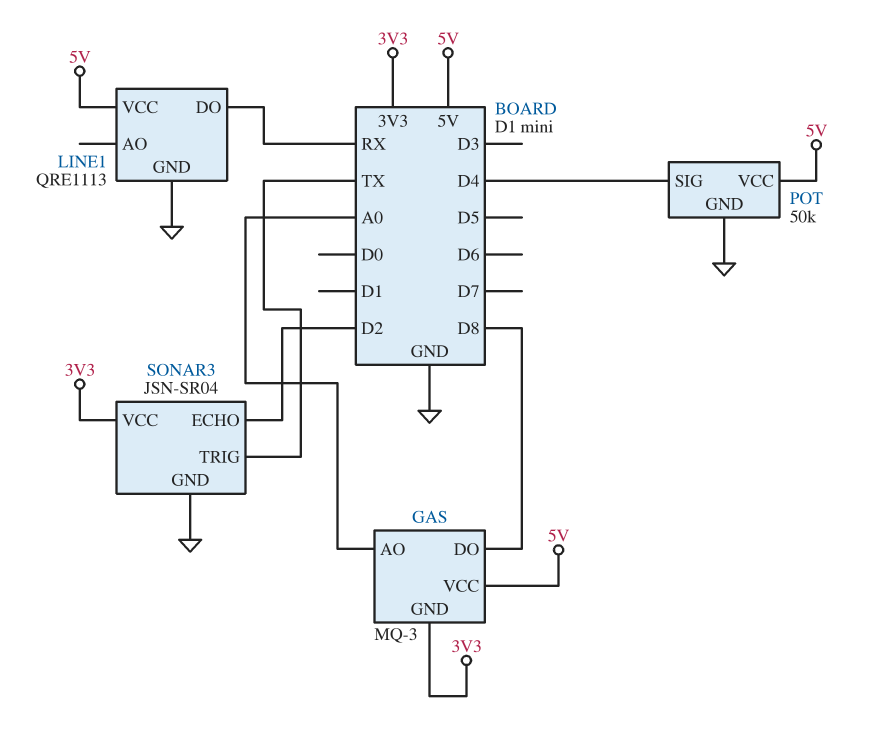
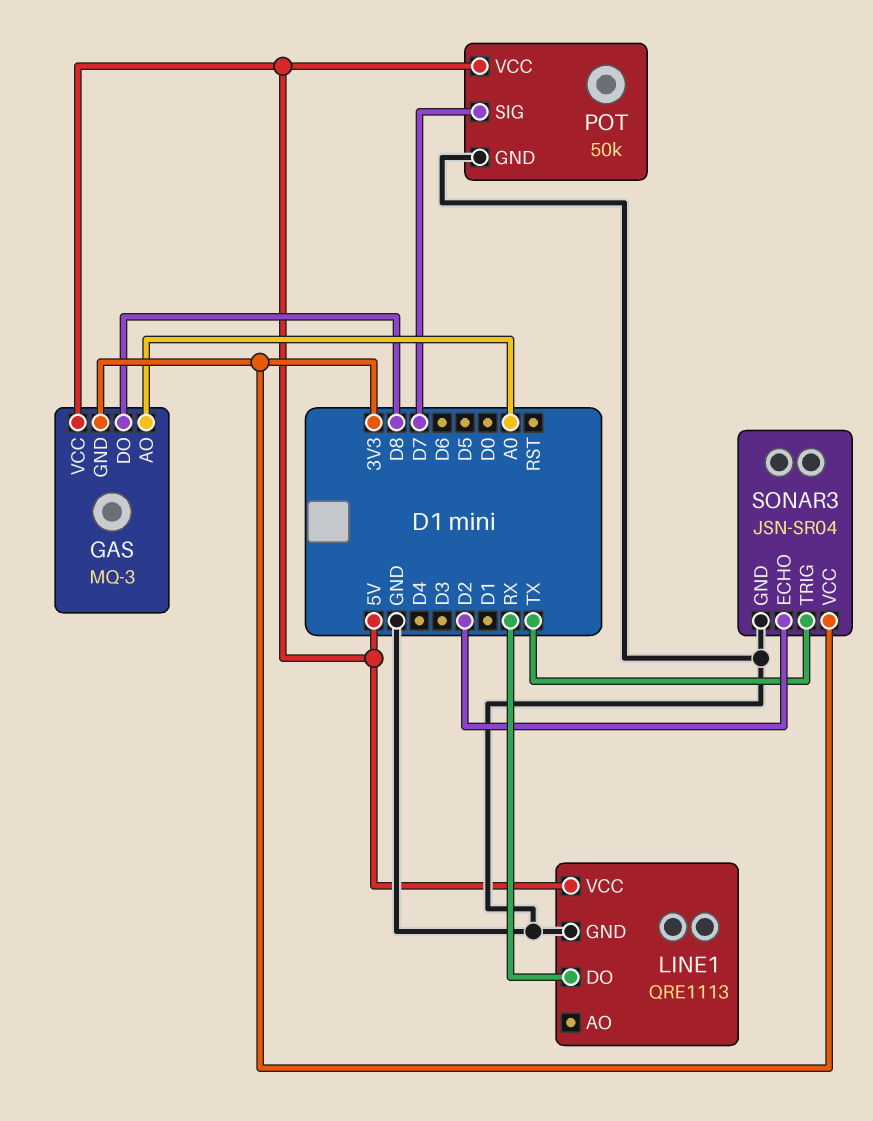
POT pin SIG: D4 -> D7

